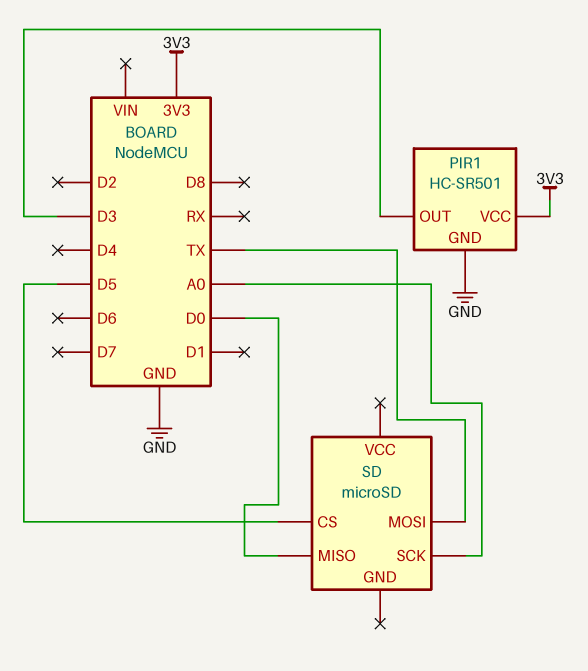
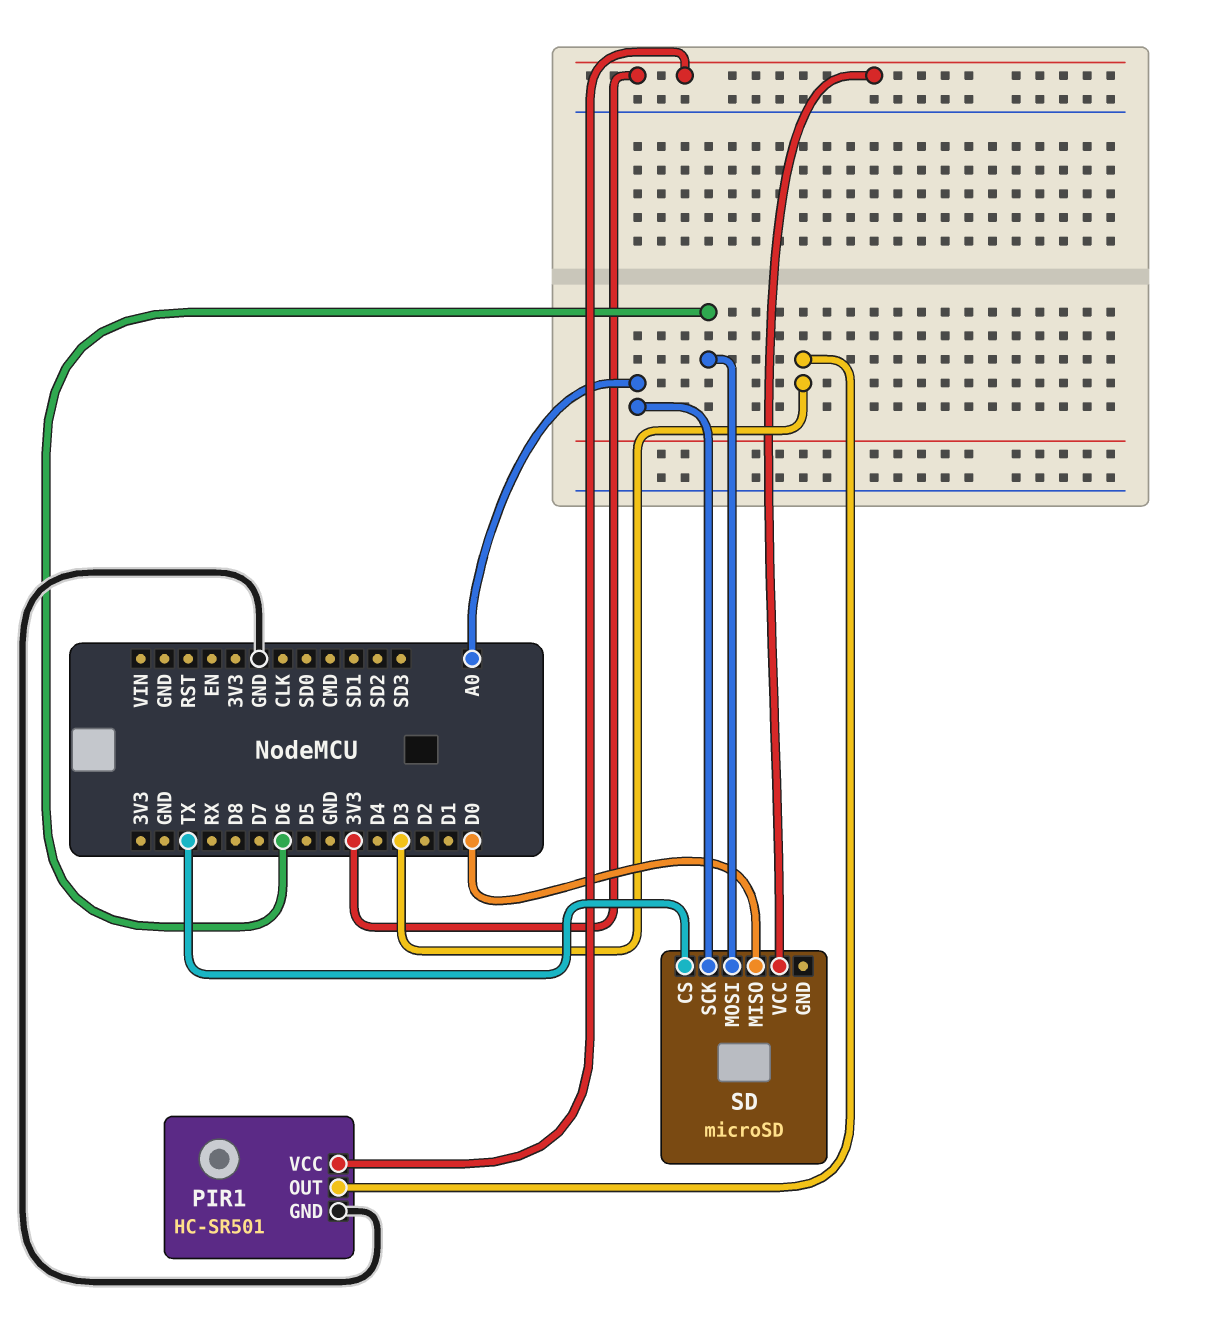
SD pin CS: D5 -> TX
SD pin MOSI: TX -> D6
SD pin VCC: none -> 3V3

